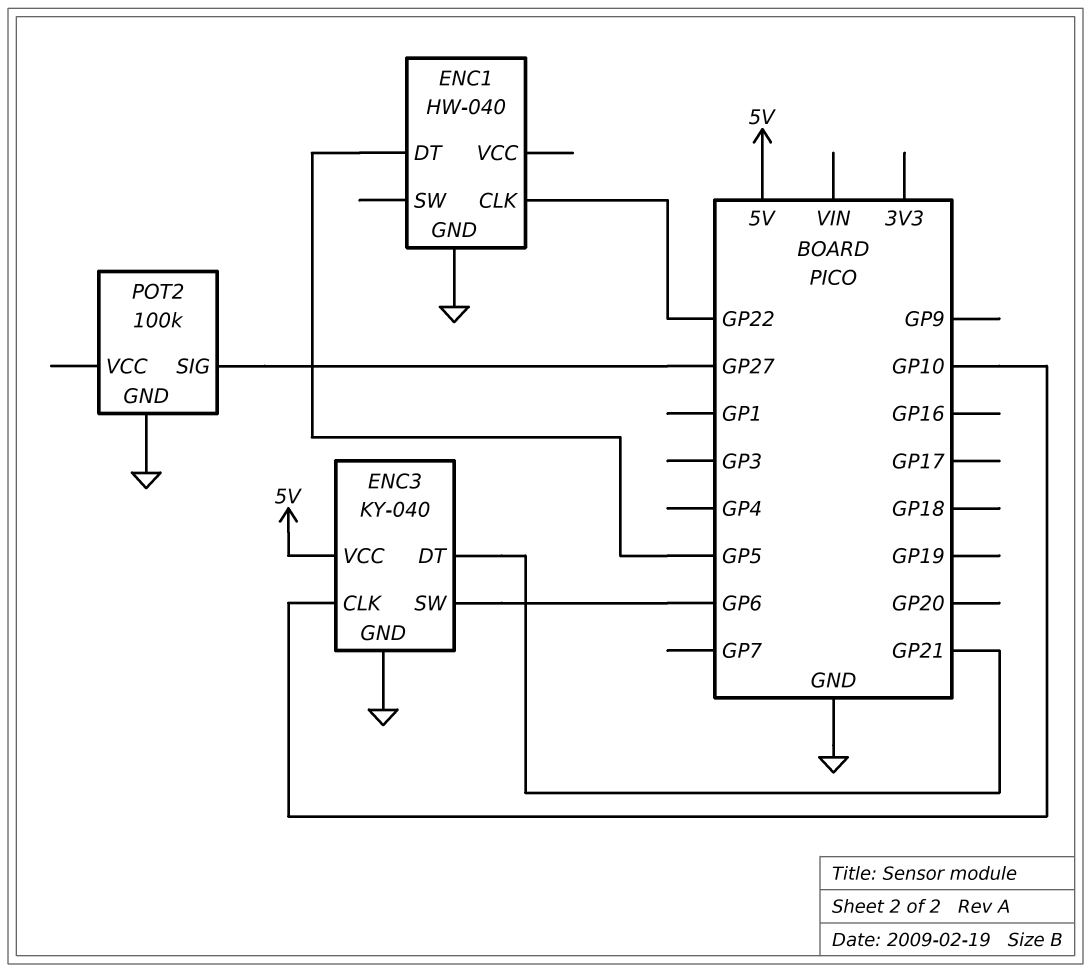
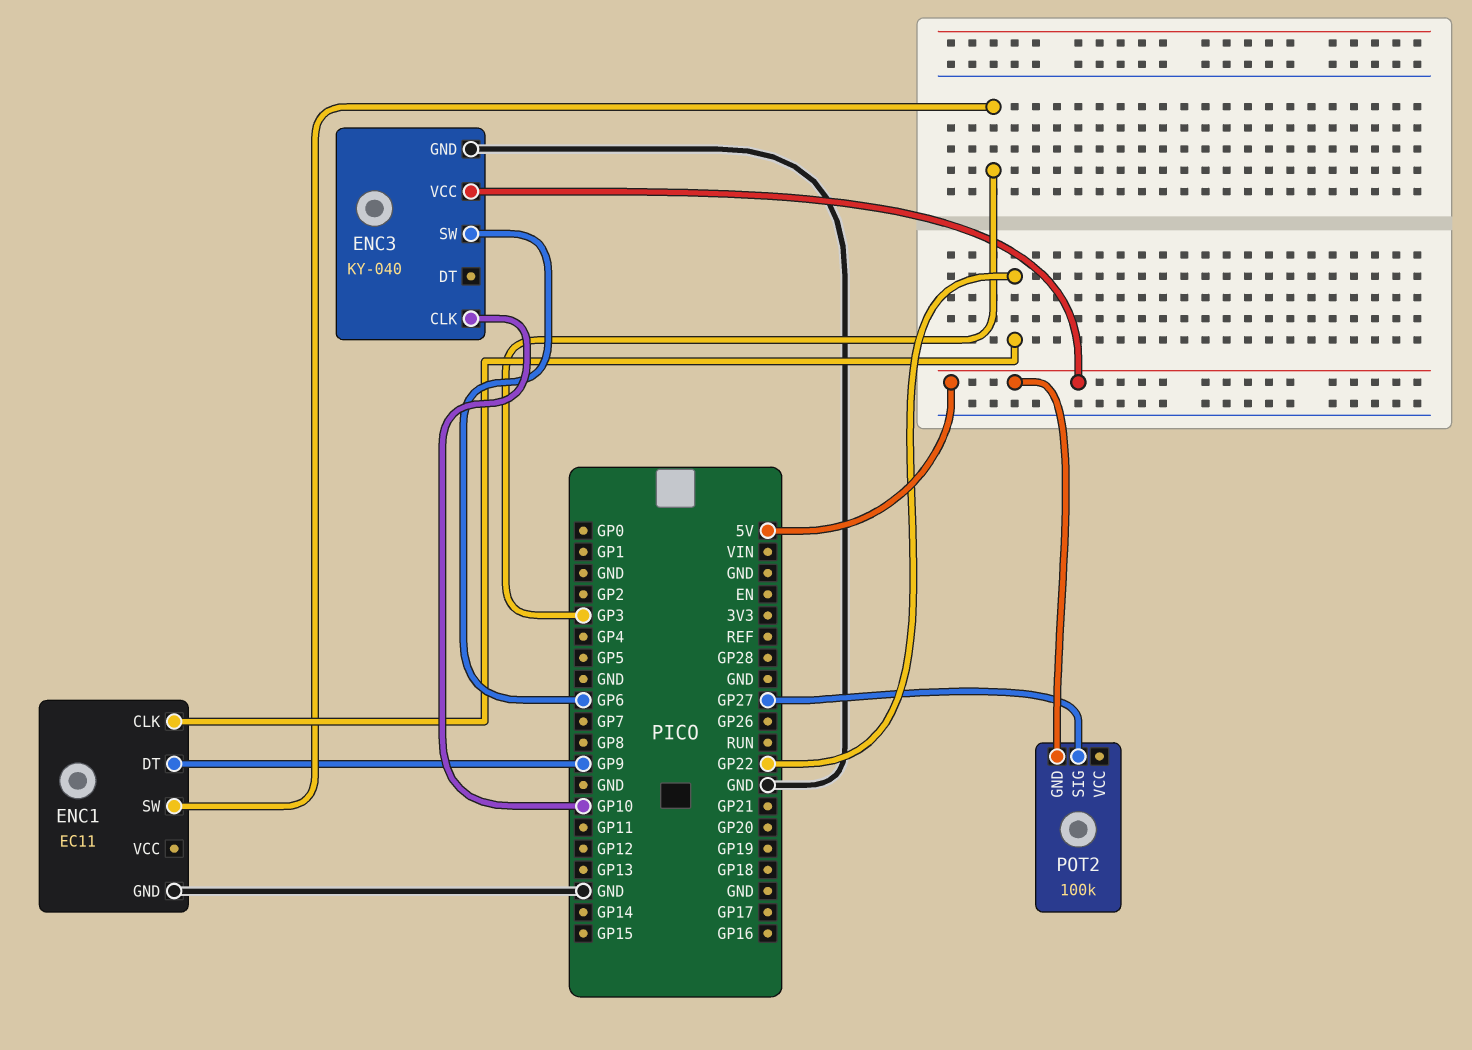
ENC1: HW-040 -> EC11
ENC1 pin DT: GP5 -> GP9
ENC1 pin SW: none -> GP3
ENC3 pin DT: GP21 -> none
POT2 pin GND: GND -> 5V

